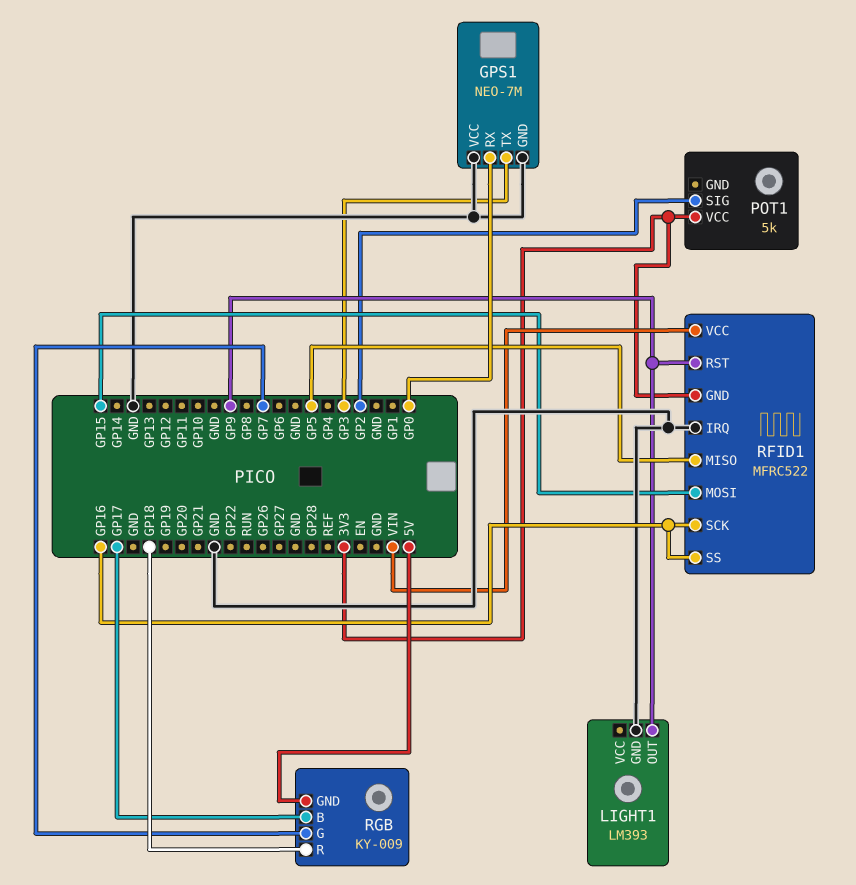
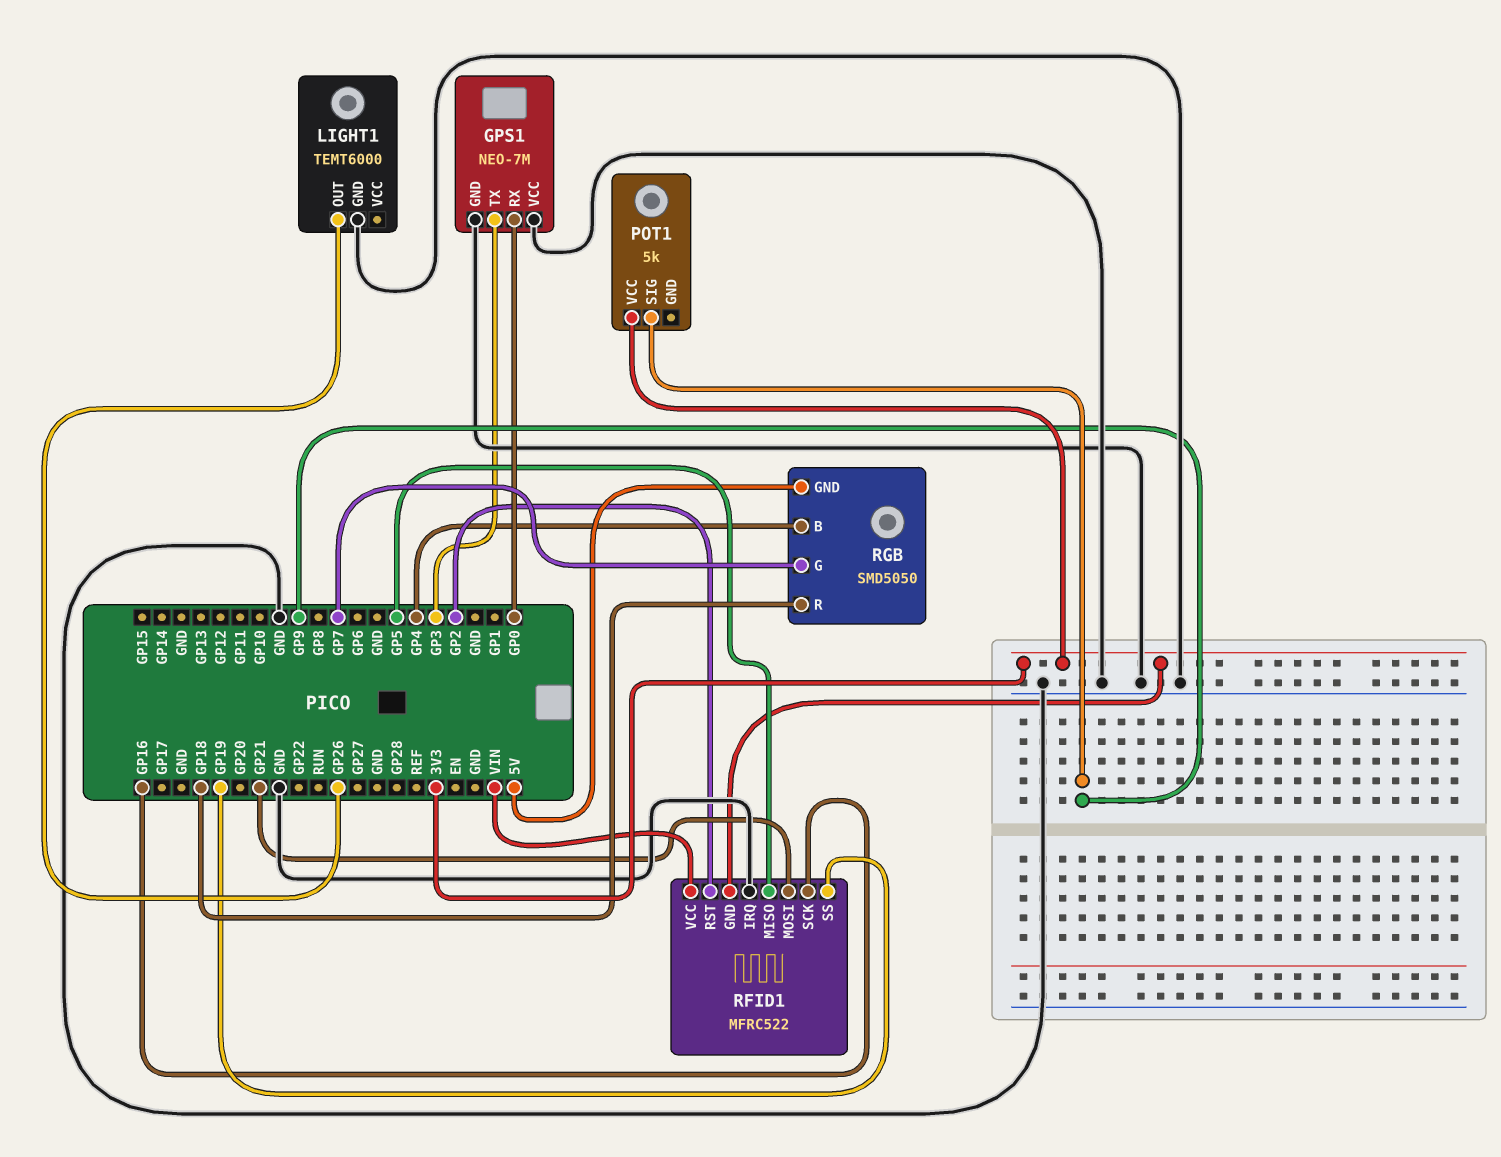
LIGHT1: LM393 -> TEMT6000
LIGHT1 pin OUT: GP9 -> GP26
POT1 pin SIG: GP2 -> GP9
RFID1 pin MOSI: GP15 -> GP21
RFID1 pin RST: GP9 -> GP2
RFID1 pin SS: GP16 -> GP19
RGB: KY-009 -> SMD5050
RGB pin B: GP17 -> GP4

